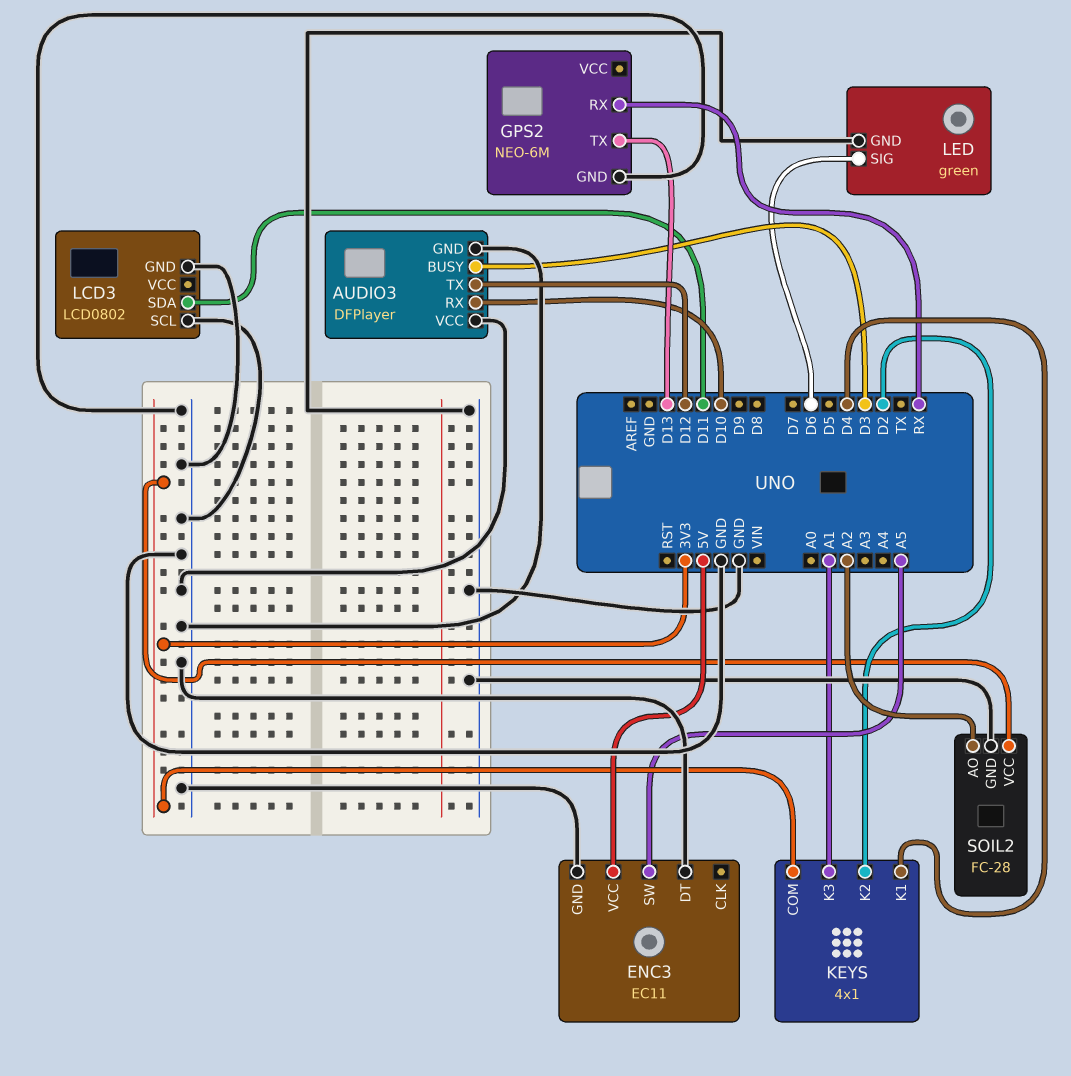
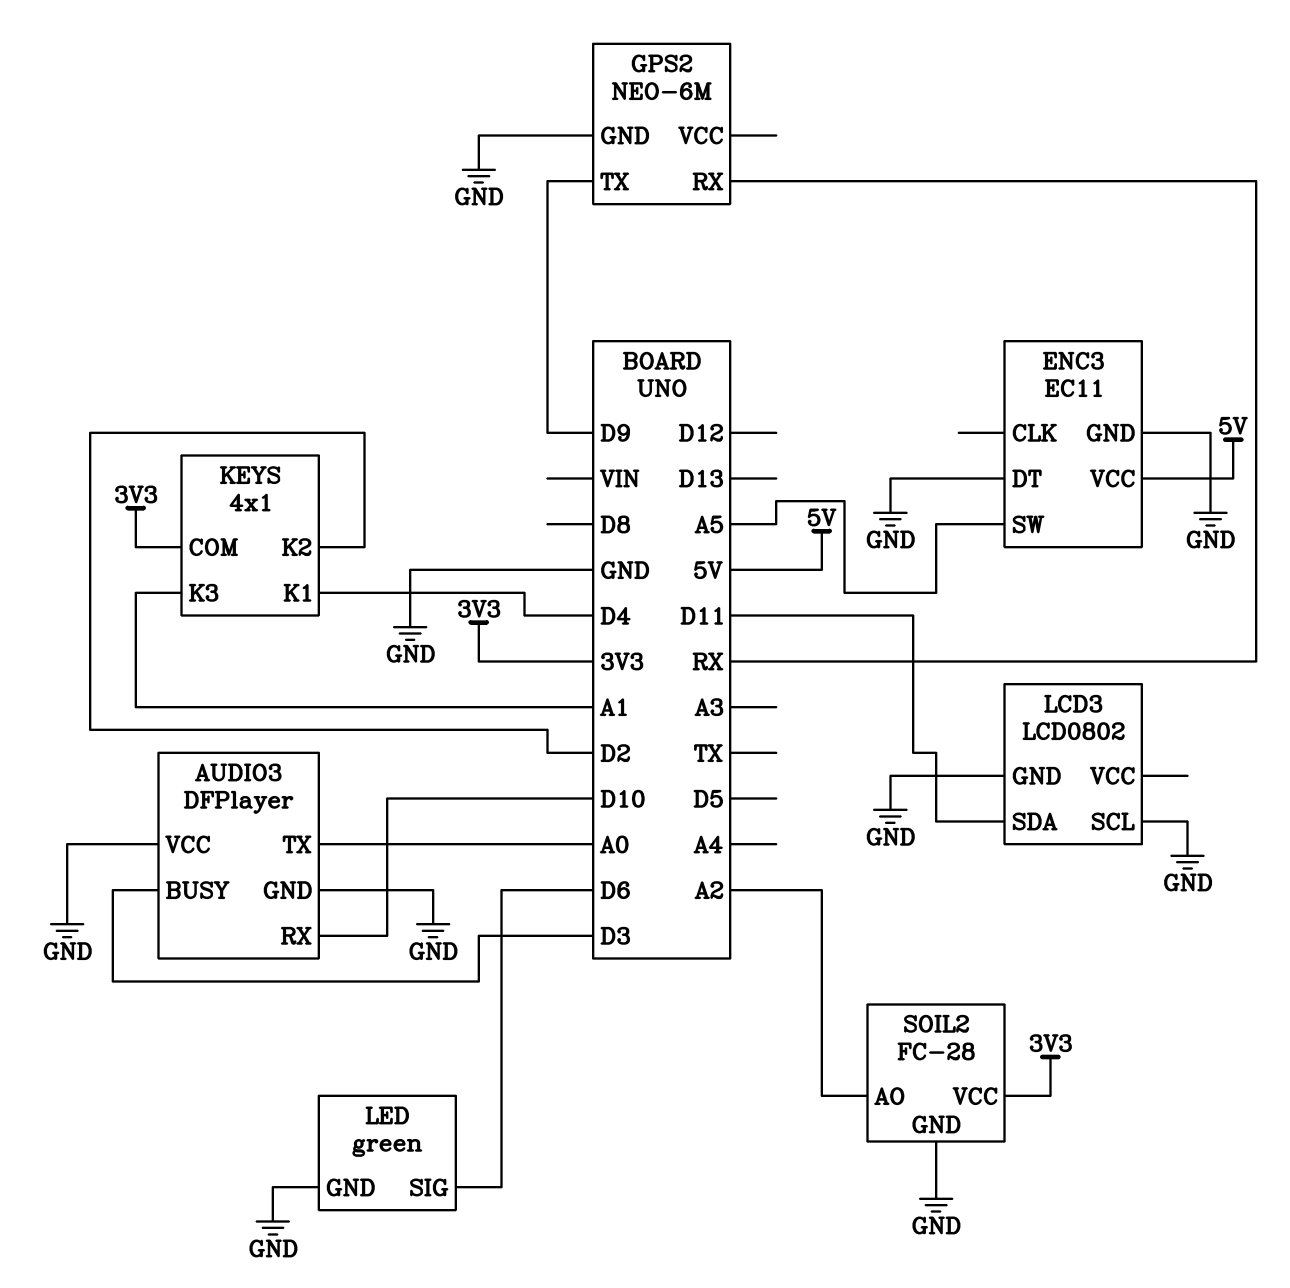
AUDIO3 pin TX: D12 -> A0
GPS2 pin TX: D13 -> D9

